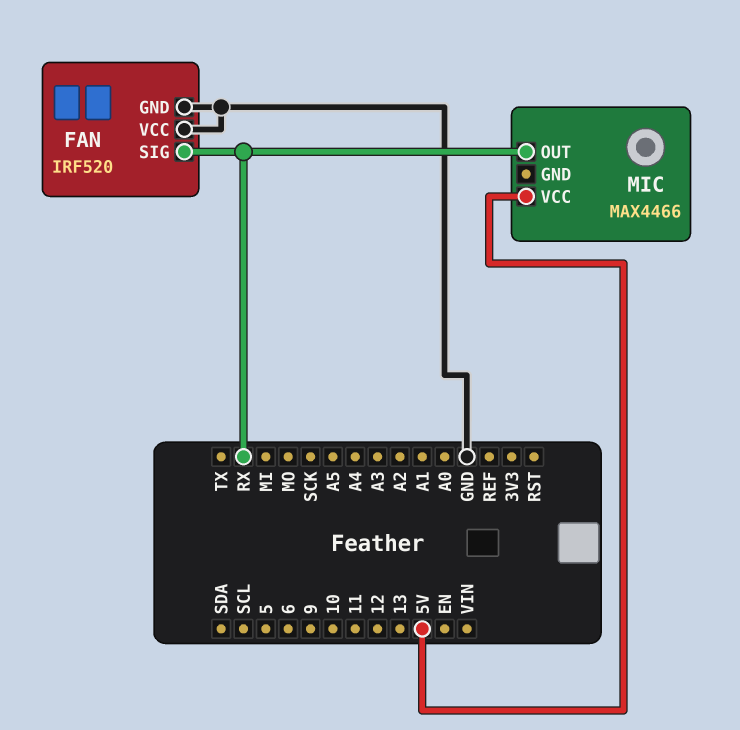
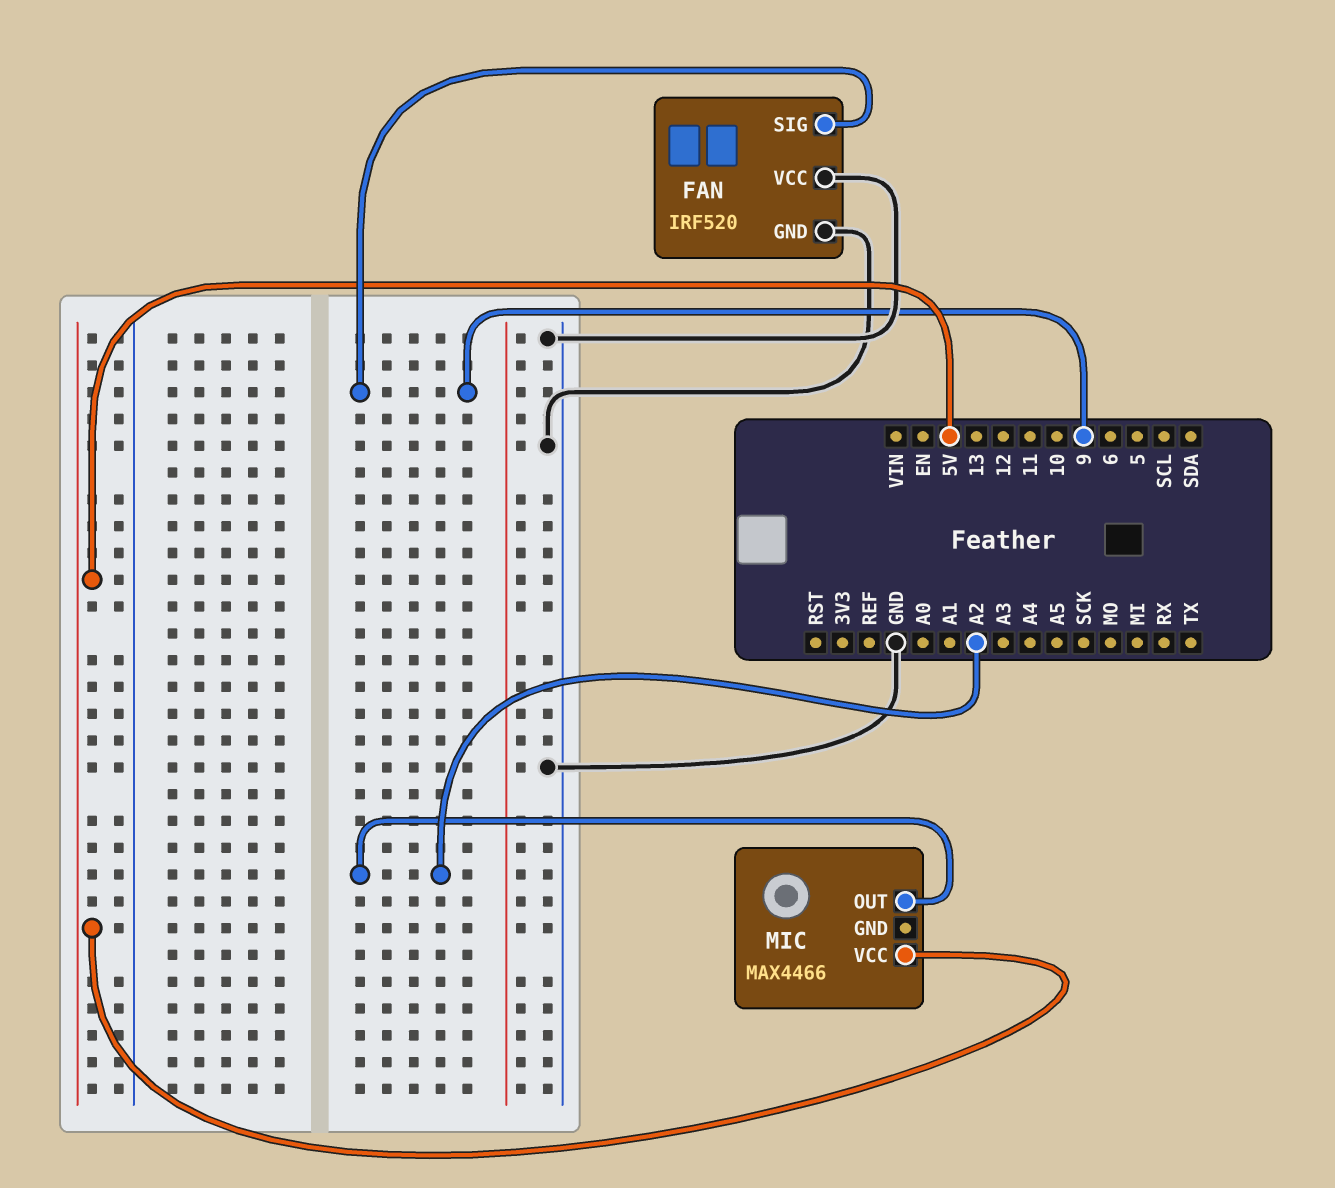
FAN pin SIG: RX -> 9
MIC pin OUT: RX -> A2

